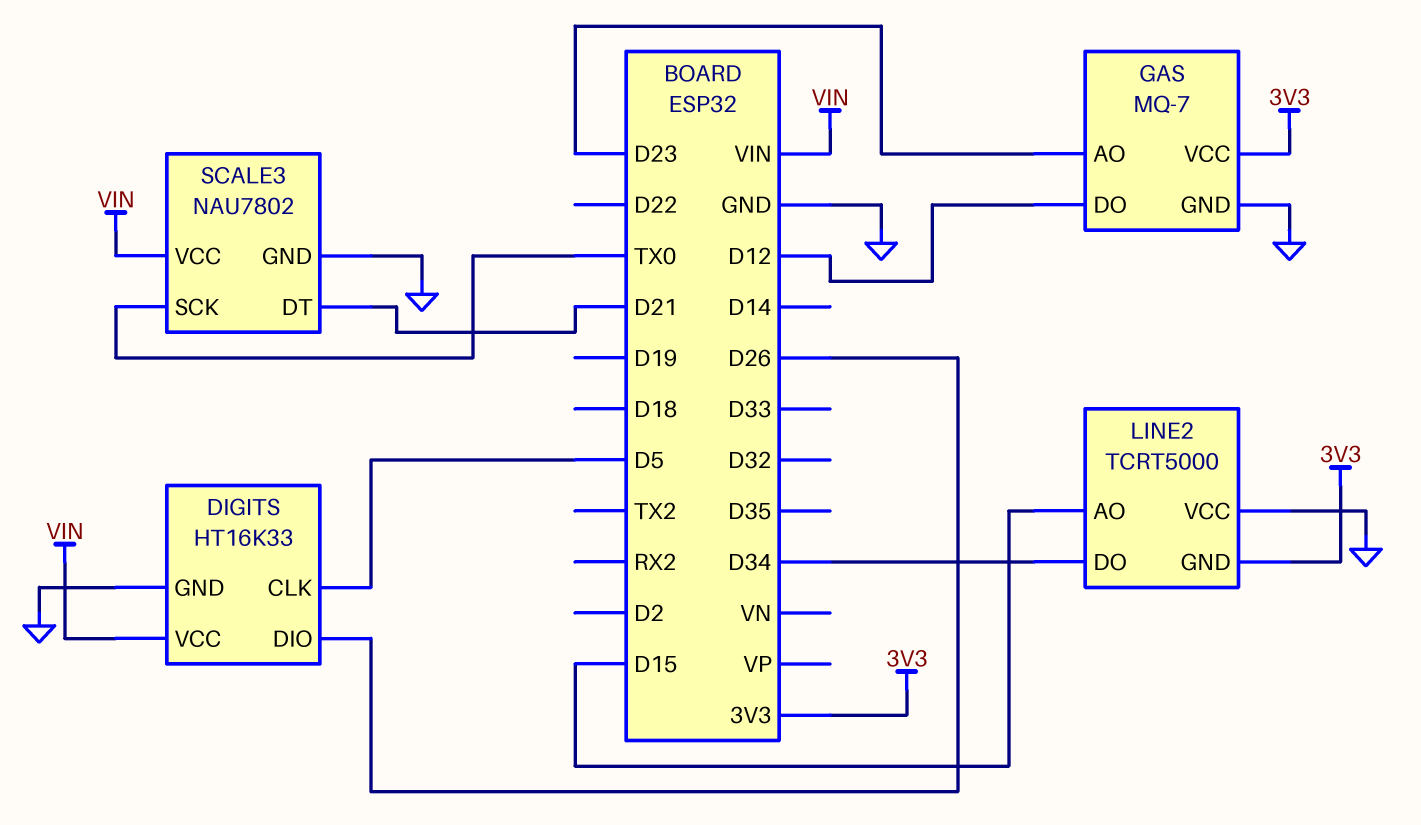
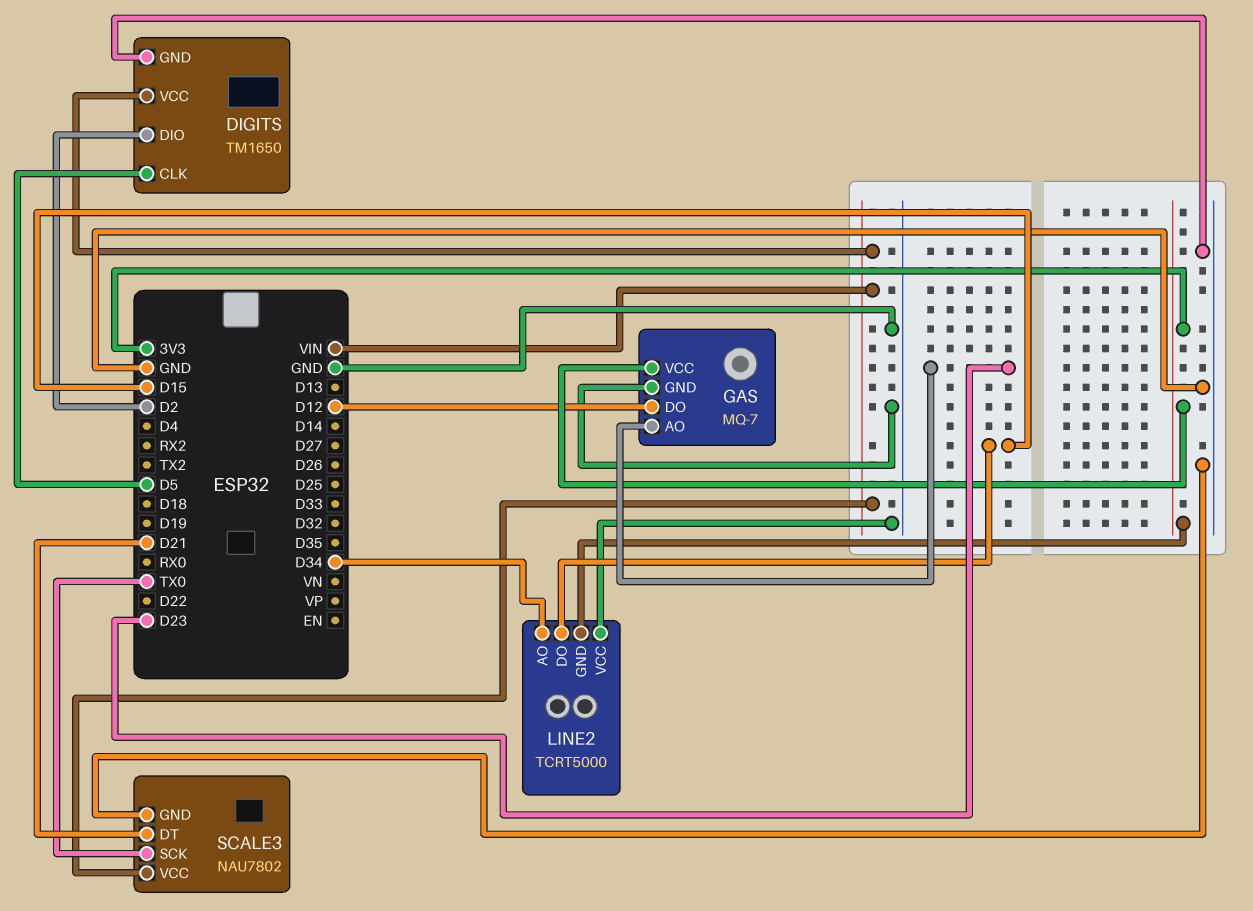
DIGITS: HT16K33 -> TM1650
DIGITS pin DIO: D26 -> D2
LINE2 pin AO: D15 -> D34
LINE2 pin DO: D34 -> D15

